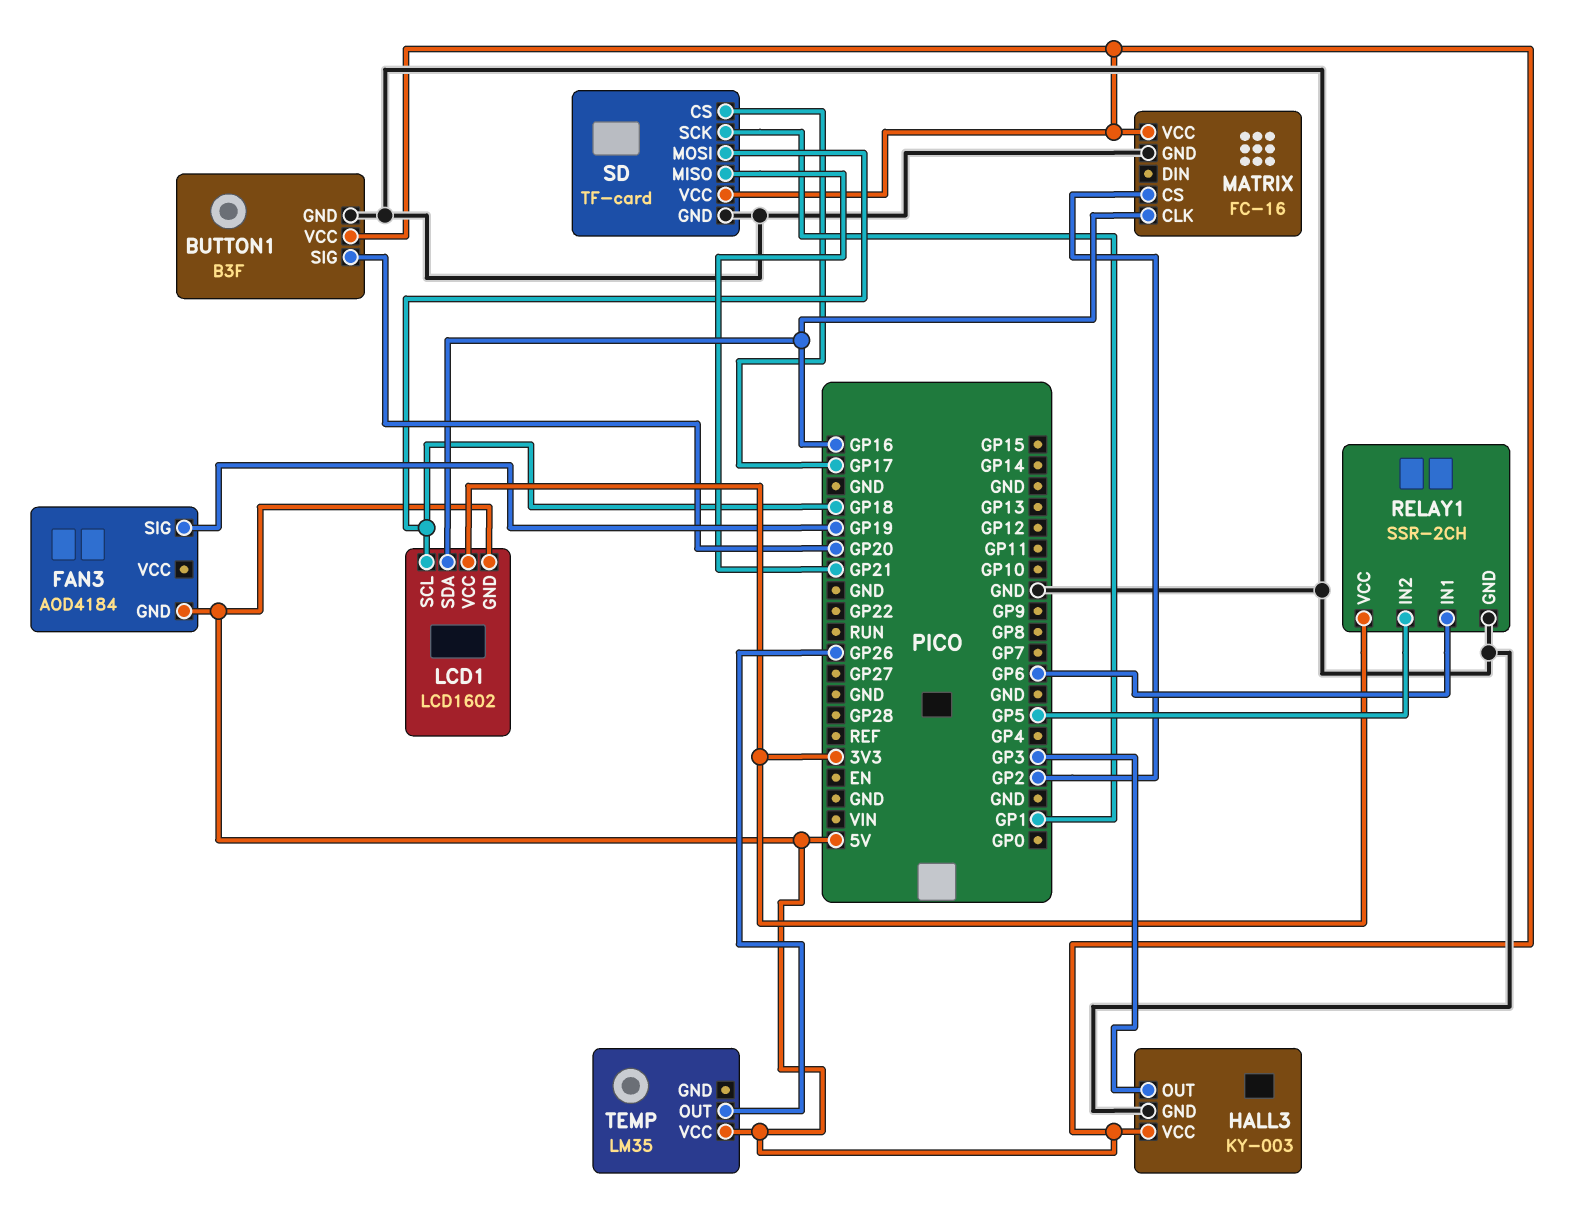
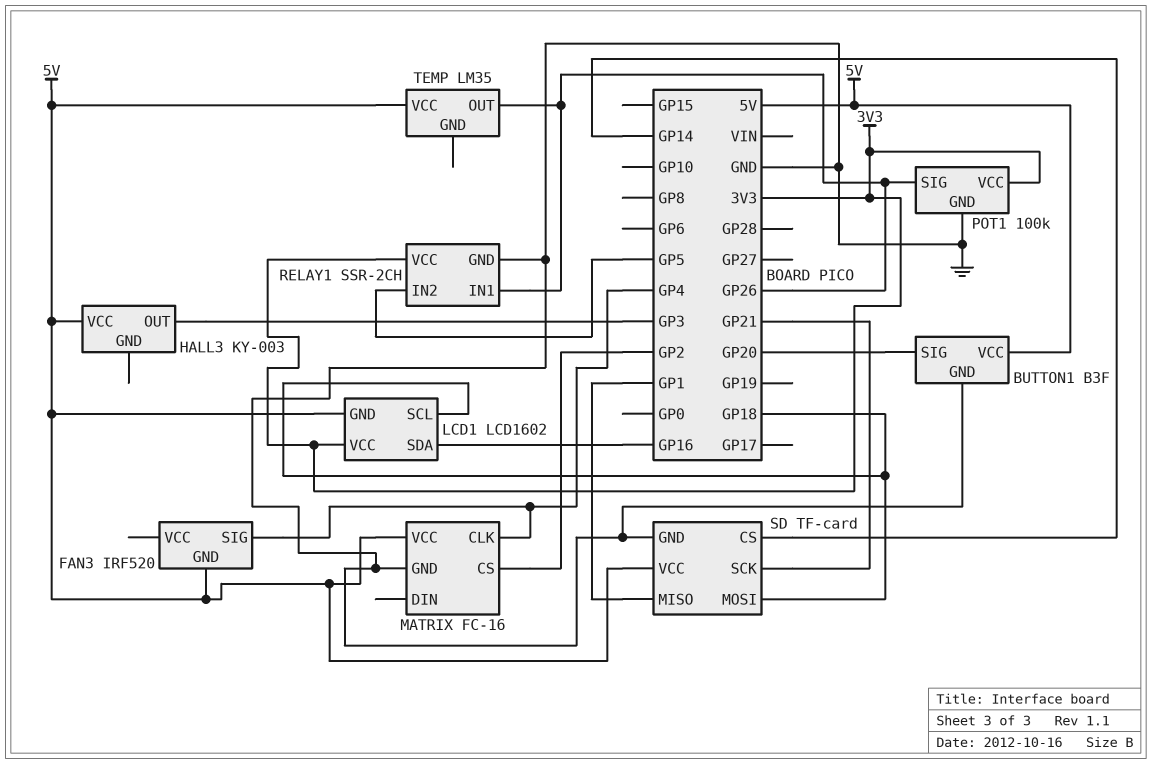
FAN3: AOD4184 -> IRF520
FAN3 pin SIG: GP19 -> GP4
HALL3 pin GND: GND -> none
MATRIX pin CLK: GP16 -> GP4
POT1: none -> 100k
POT1 pin GND: none -> GND
POT1 pin SIG: none -> GP26
POT1 pin VCC: none -> 3V3
RELAY1 pin IN1: GP6 -> GP26
SD pin CS: GP17 -> GP14
SD pin MISO: GP21 -> GP1
SD pin SCK: GP1 -> GP21

